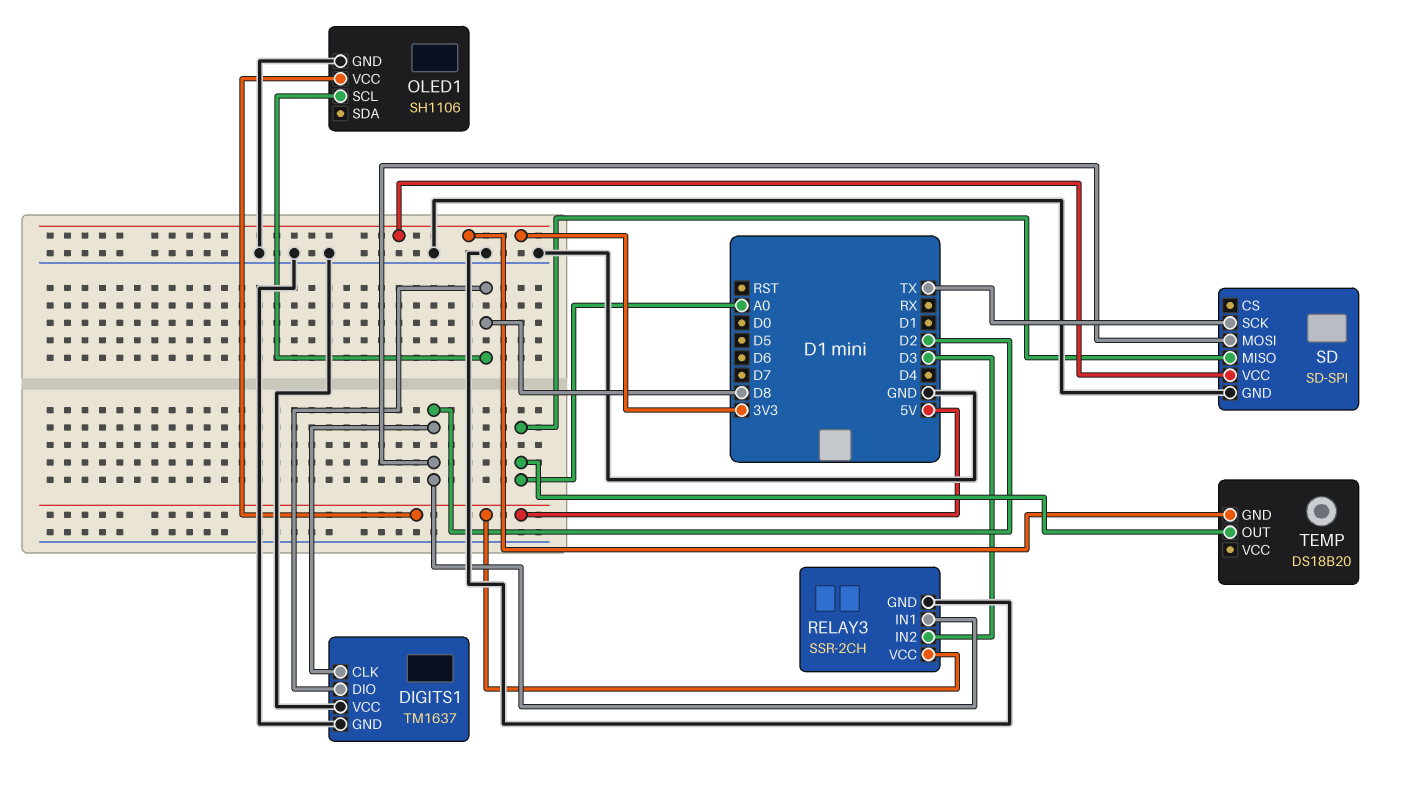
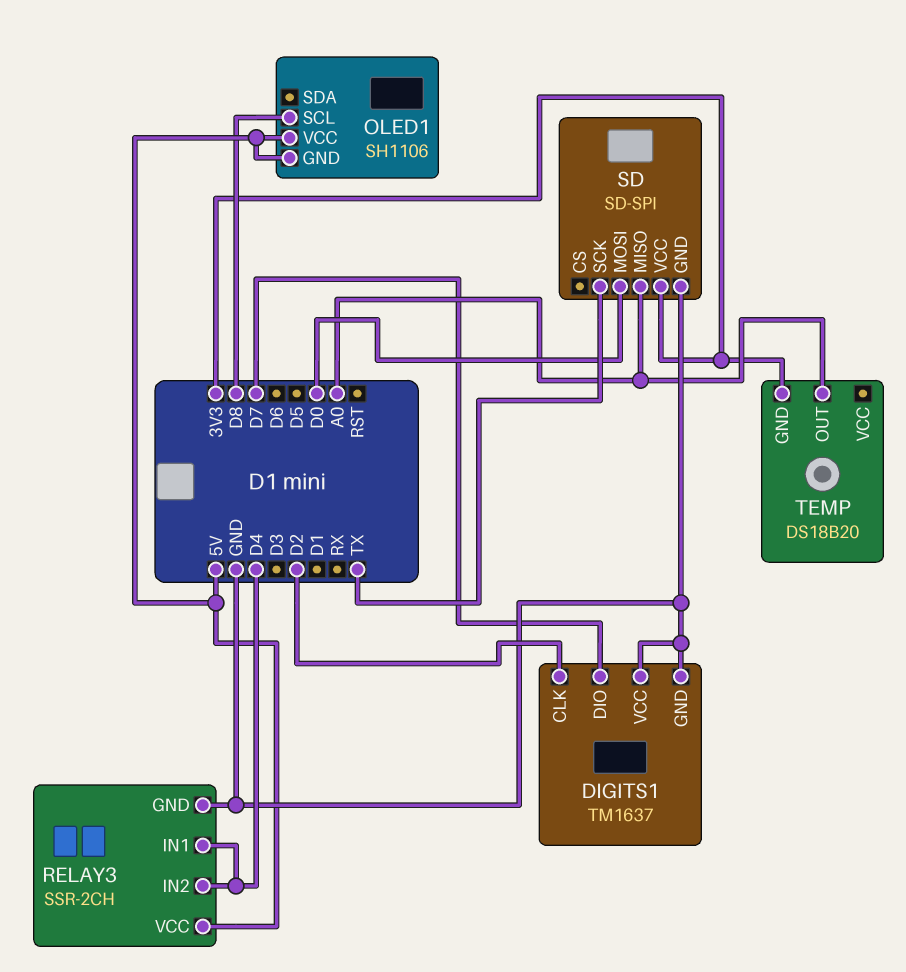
DIGITS1 pin DIO: D8 -> D7
OLED1 pin GND: GND -> 5V
RELAY3 pin IN1: D2 -> D4
RELAY3 pin IN2: D3 -> D4
SD pin MOSI: D2 -> D0

